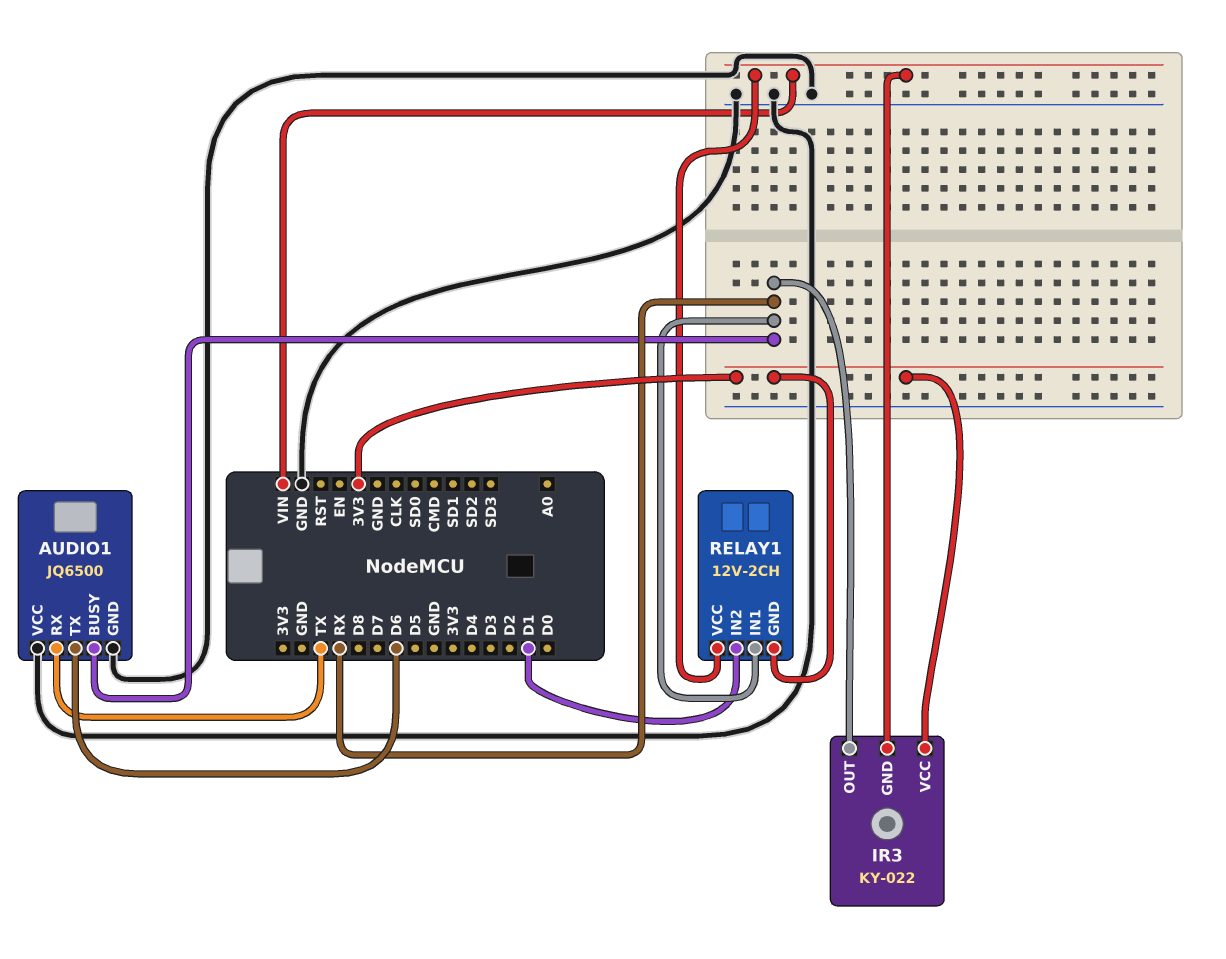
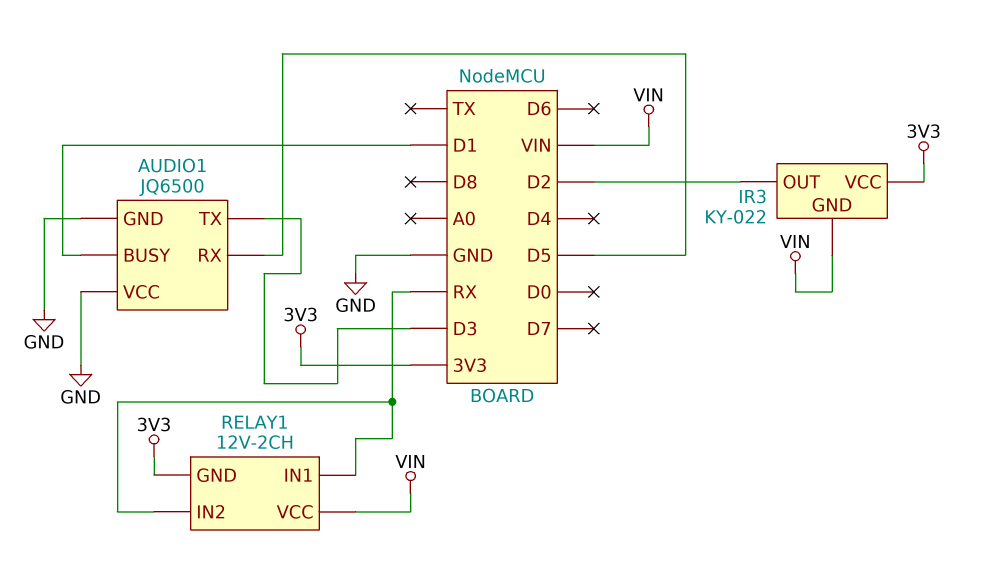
AUDIO1 pin BUSY: RX -> D1
AUDIO1 pin RX: TX -> D5
AUDIO1 pin TX: D6 -> D3
IR3 pin OUT: RX -> D2
RELAY1 pin IN2: D1 -> RX

